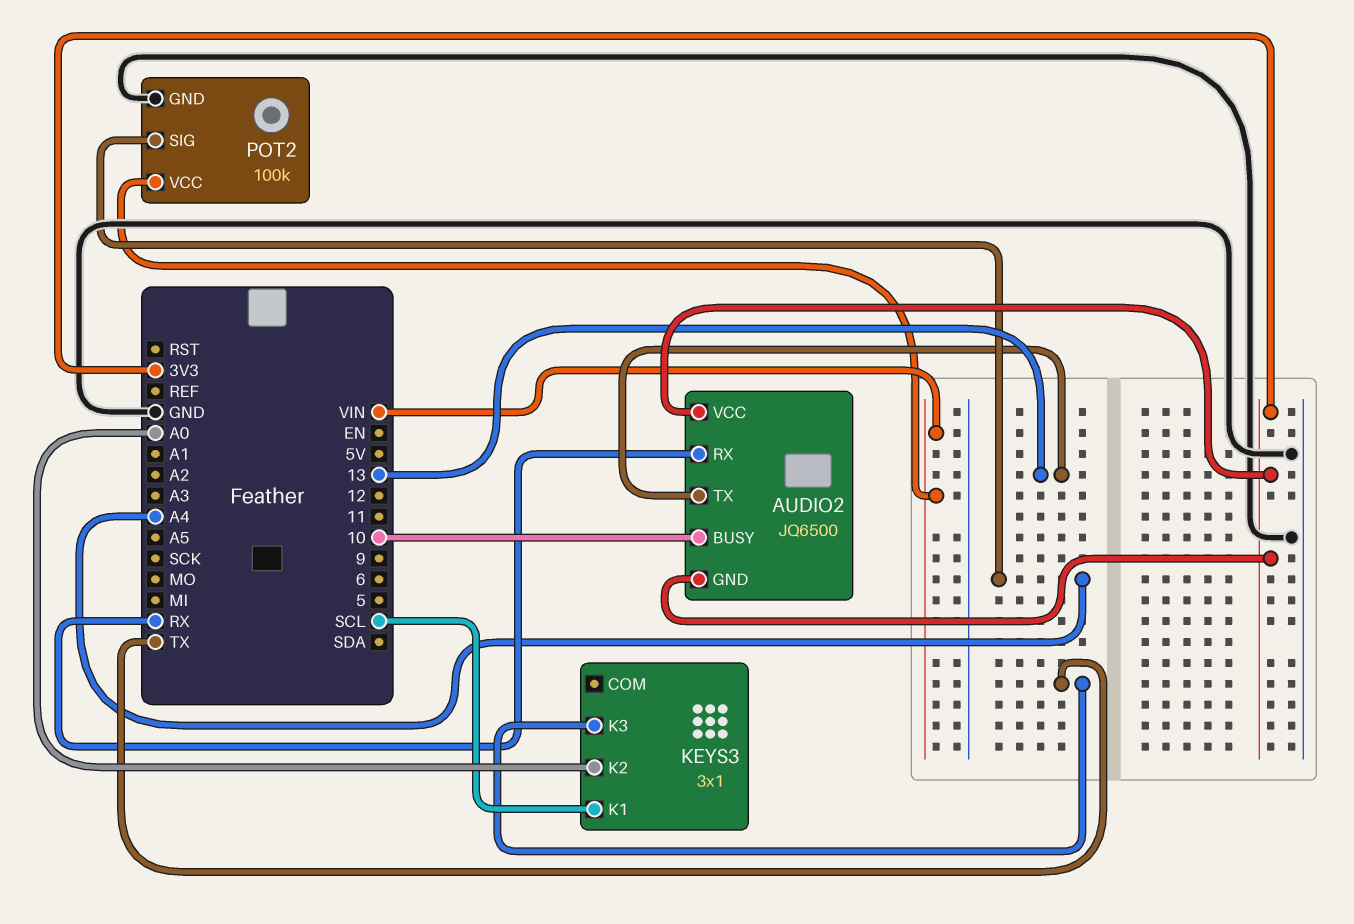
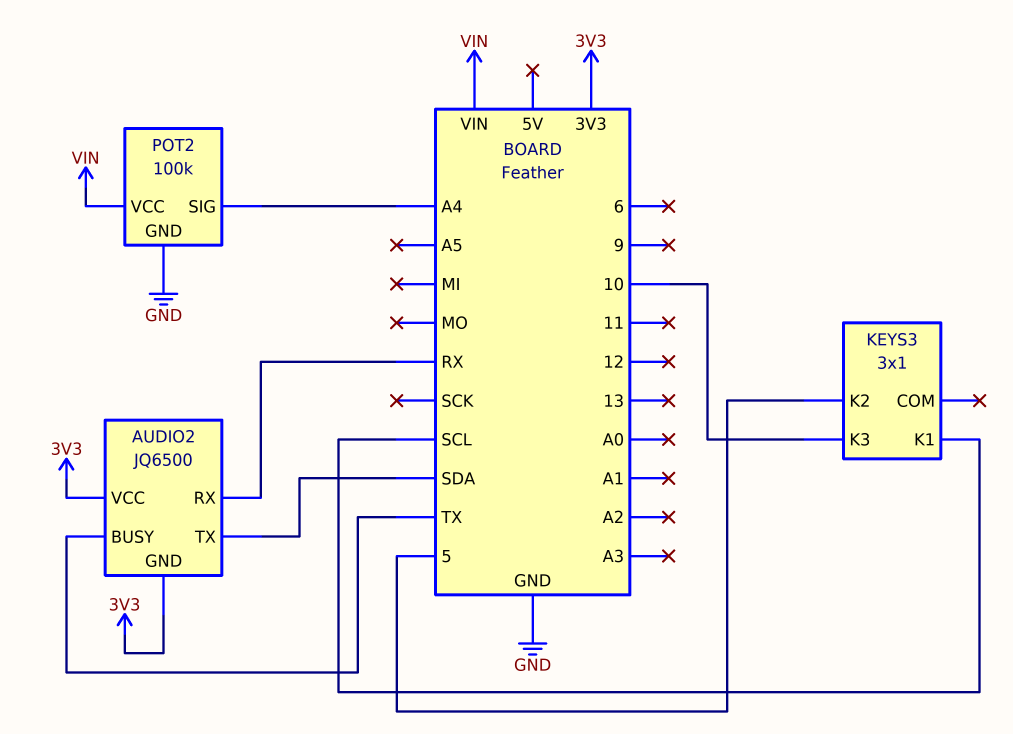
AUDIO2 pin BUSY: 10 -> TX
AUDIO2 pin TX: 13 -> SDA
KEYS3 pin K2: A0 -> 5
KEYS3 pin K3: TX -> 10

